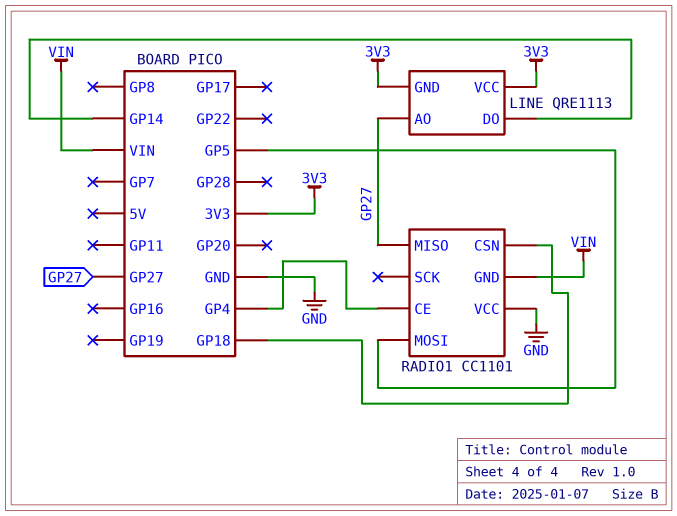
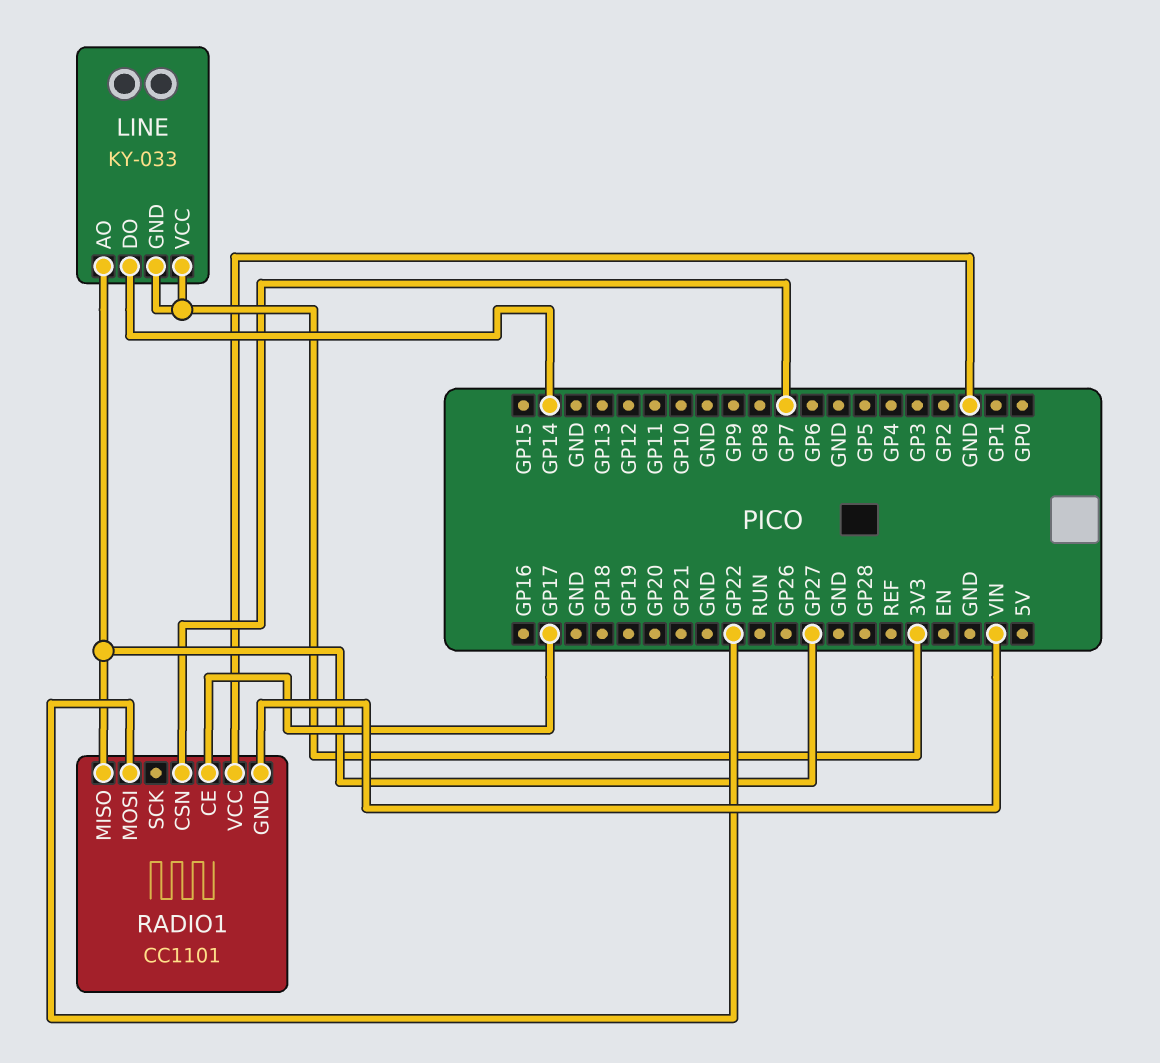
LINE: QRE1113 -> KY-033
RADIO1 pin CE: GP4 -> GP17
RADIO1 pin CSN: GP18 -> GP7
RADIO1 pin MOSI: GP5 -> GP22

